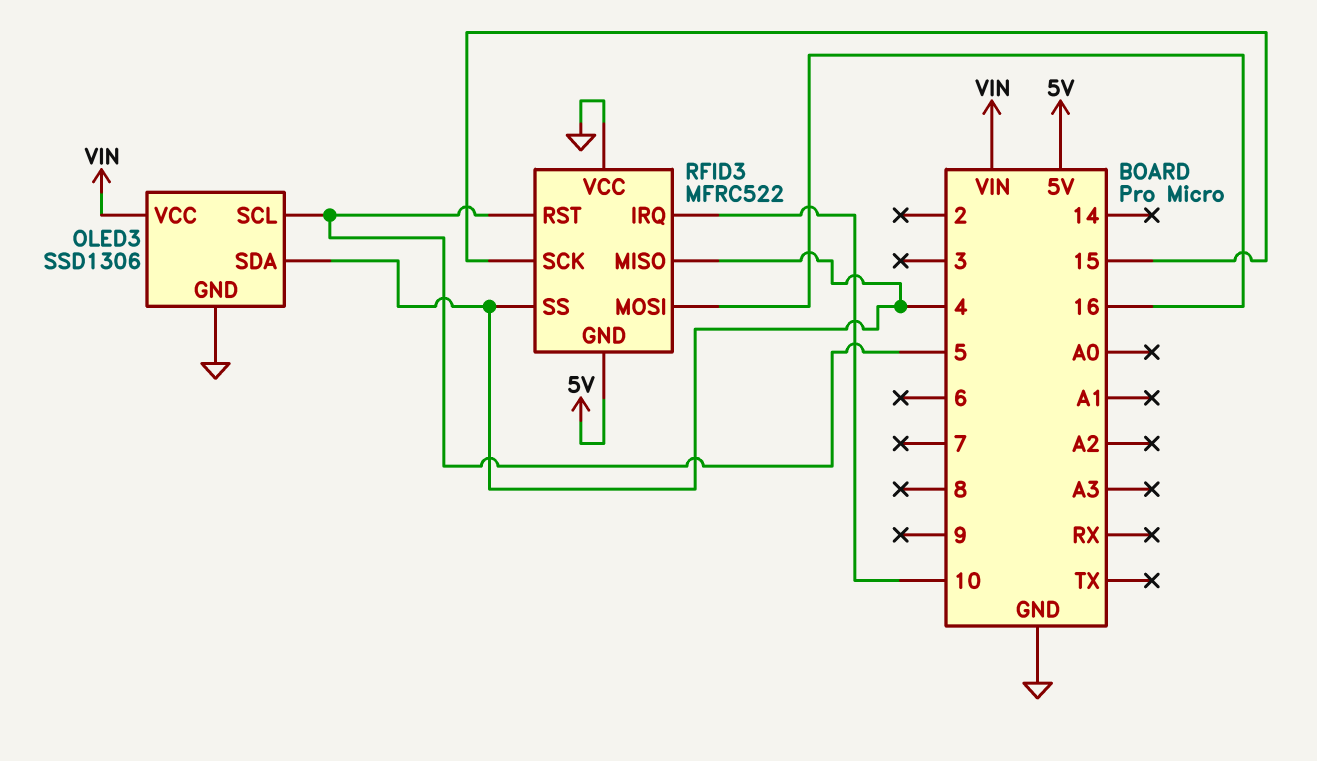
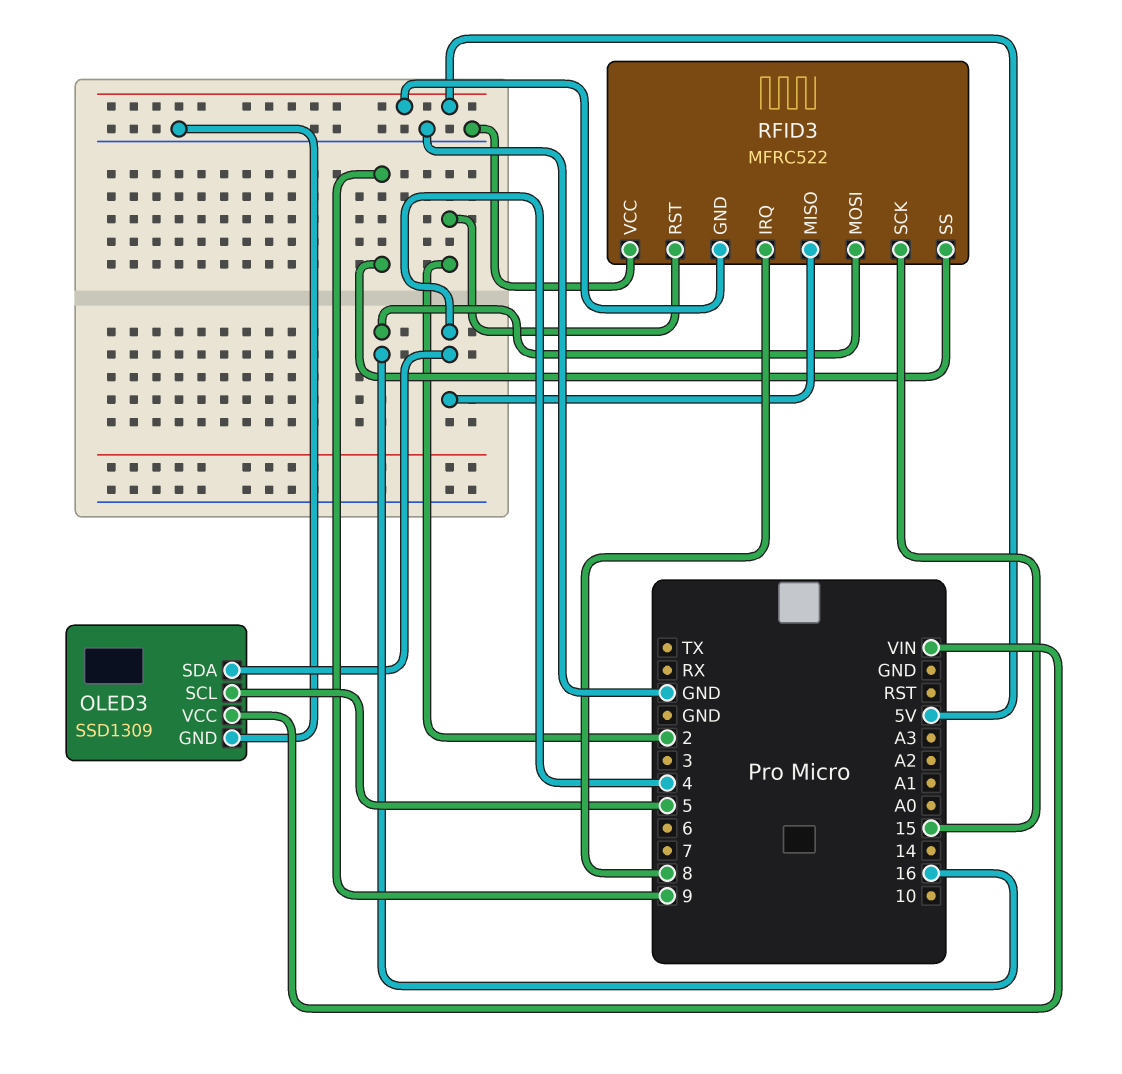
OLED3: SSD1306 -> SSD1309
RFID3 pin IRQ: 10 -> 8
RFID3 pin RST: 5 -> 2
RFID3 pin SS: 4 -> 9

